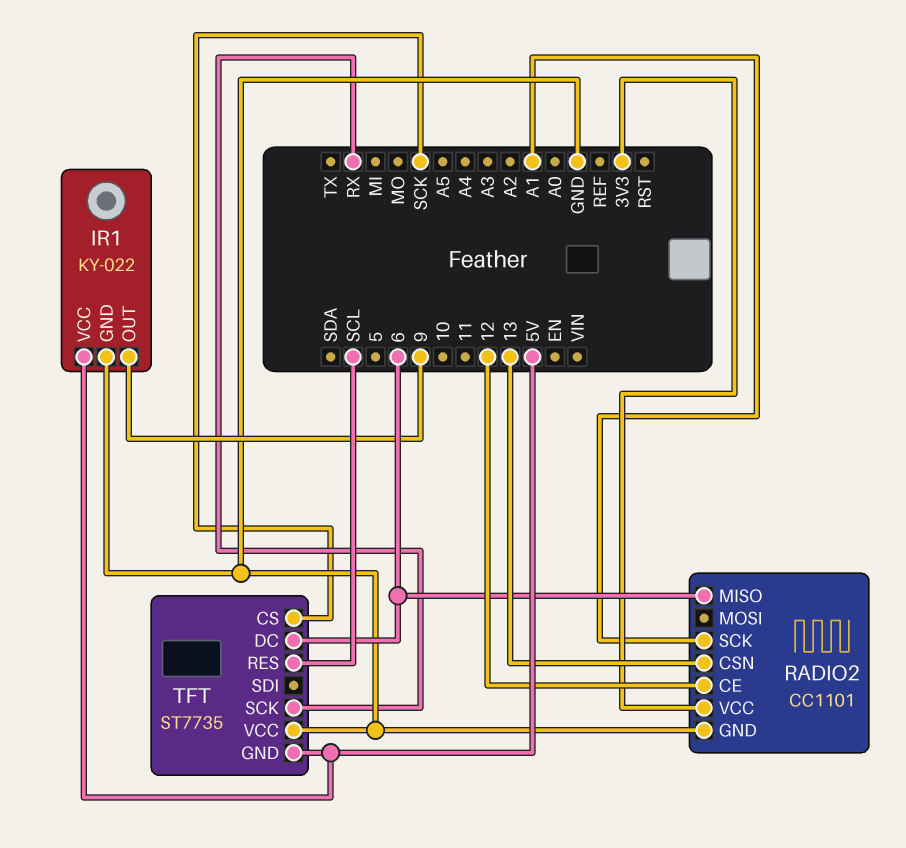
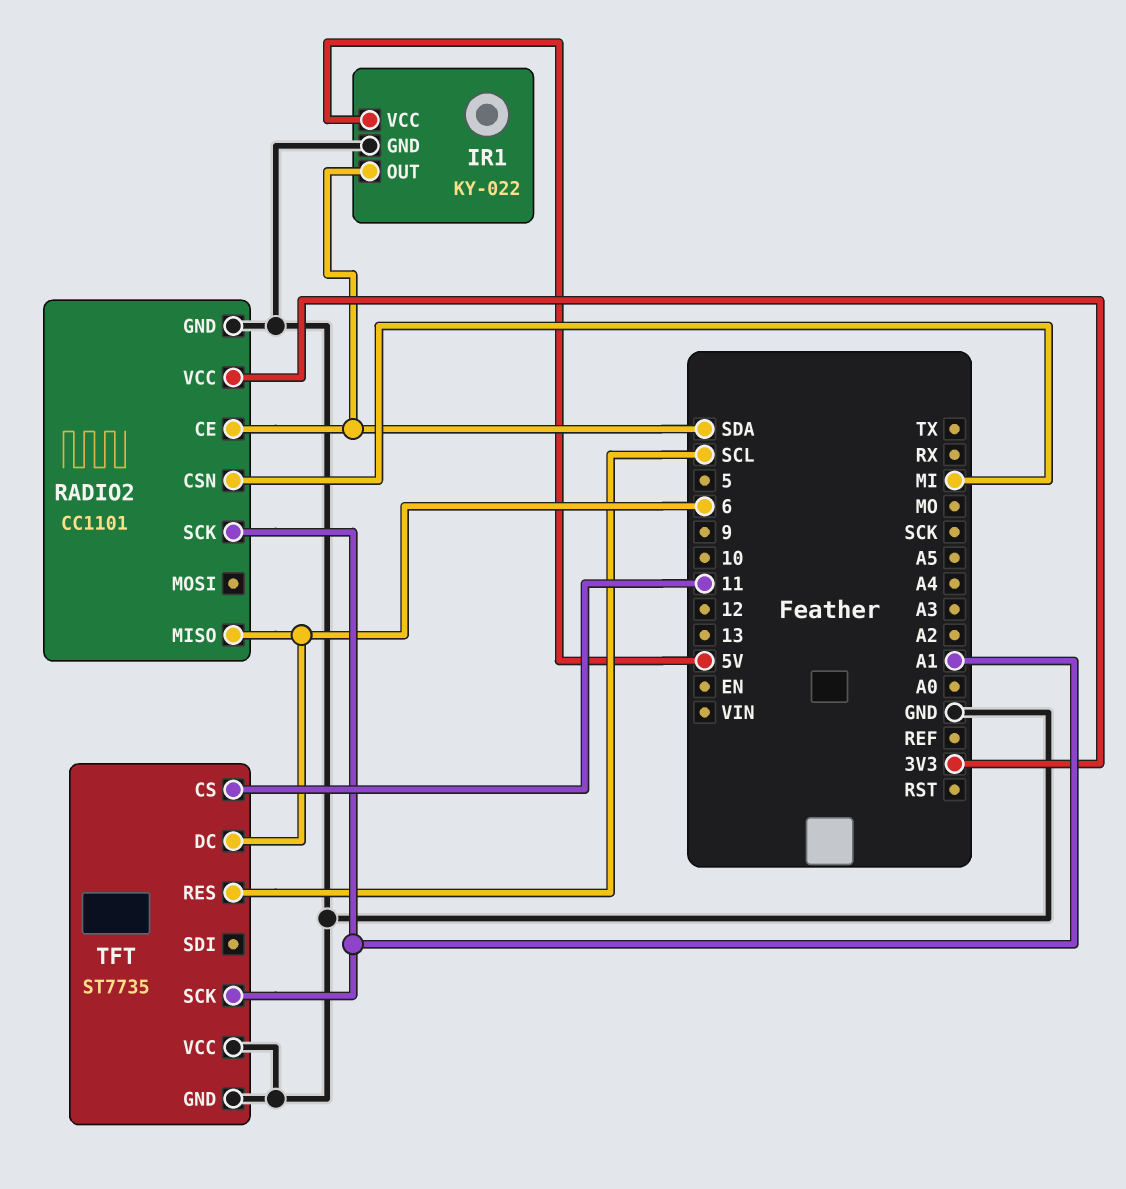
IR1 pin OUT: 9 -> SDA
RADIO2 pin CE: 12 -> SDA
RADIO2 pin CSN: 13 -> MI
TFT pin CS: SCK -> 11
TFT pin GND: 5V -> GND
TFT pin SCK: RX -> A1

